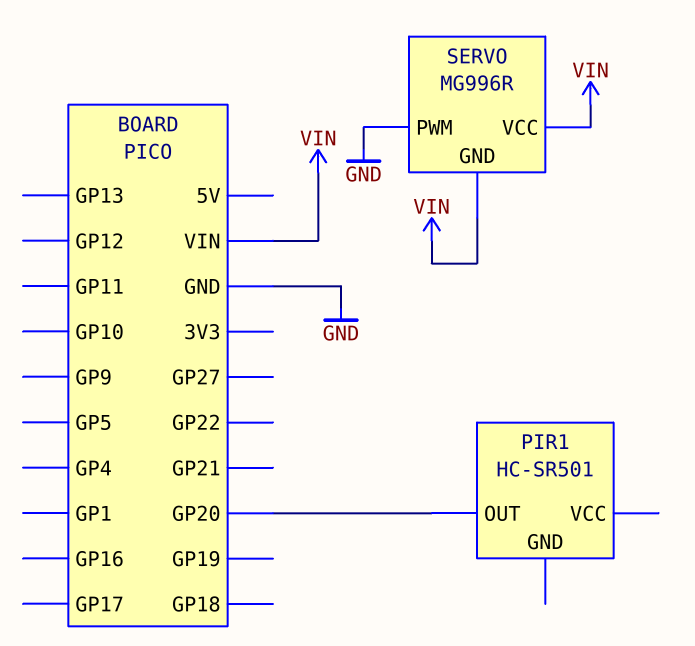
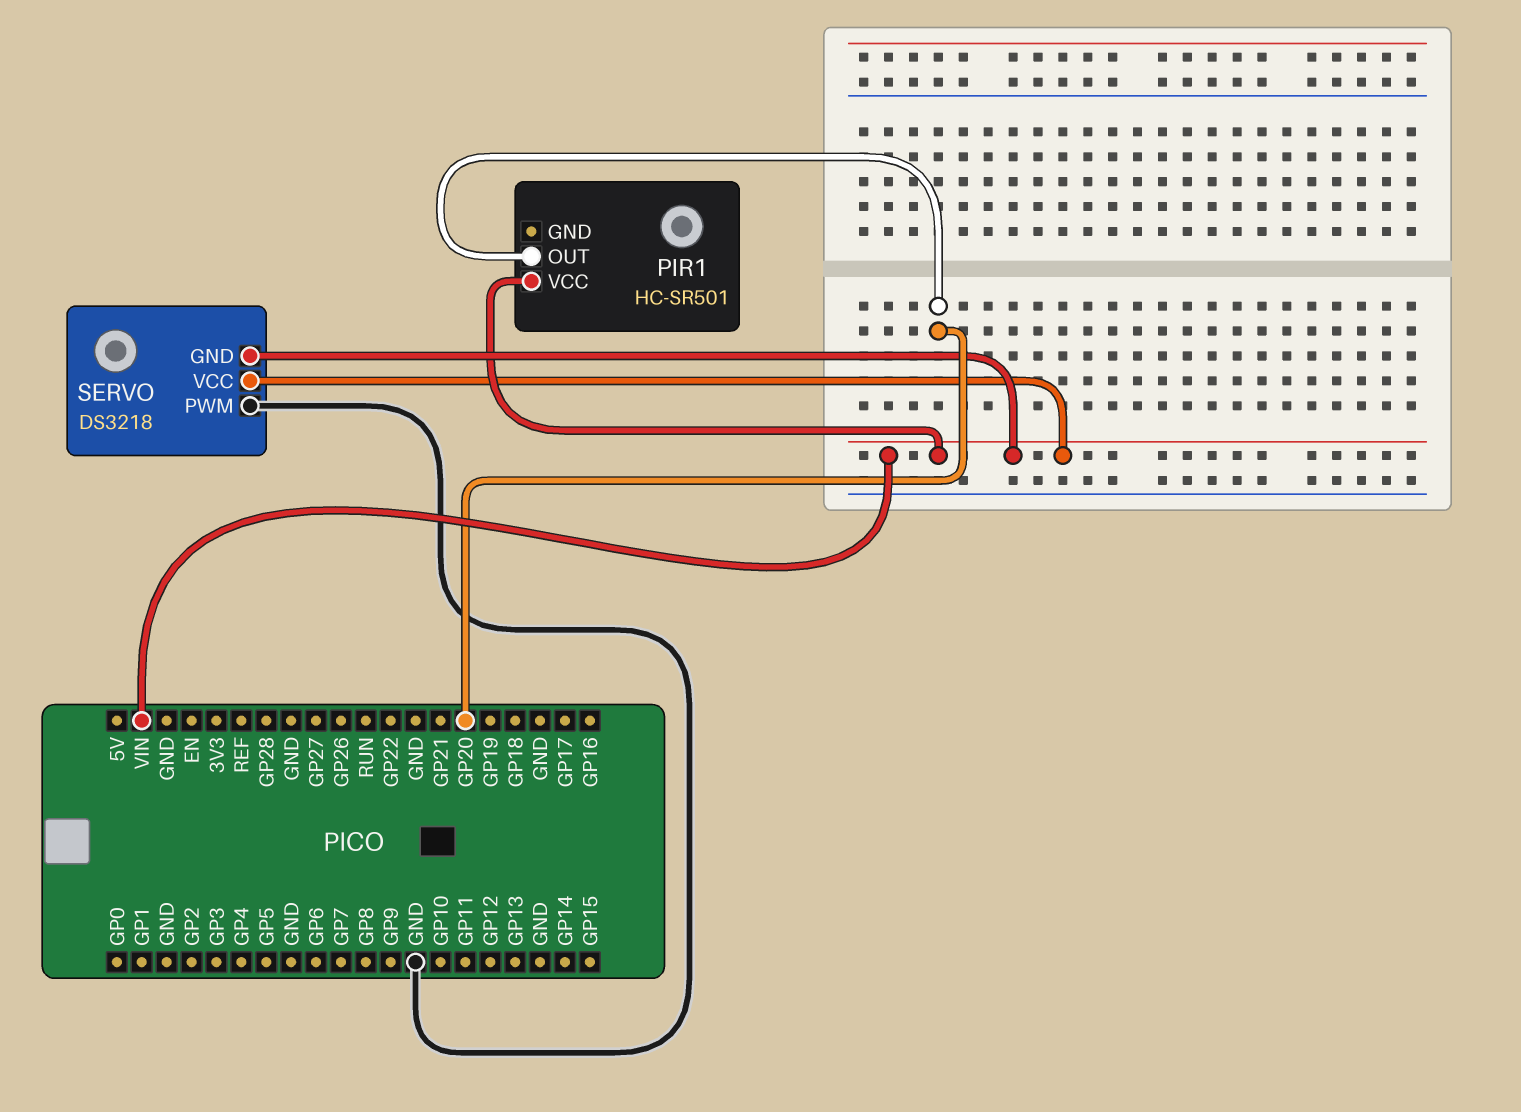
PIR1 pin VCC: none -> VIN
SERVO: MG996R -> DS3218

